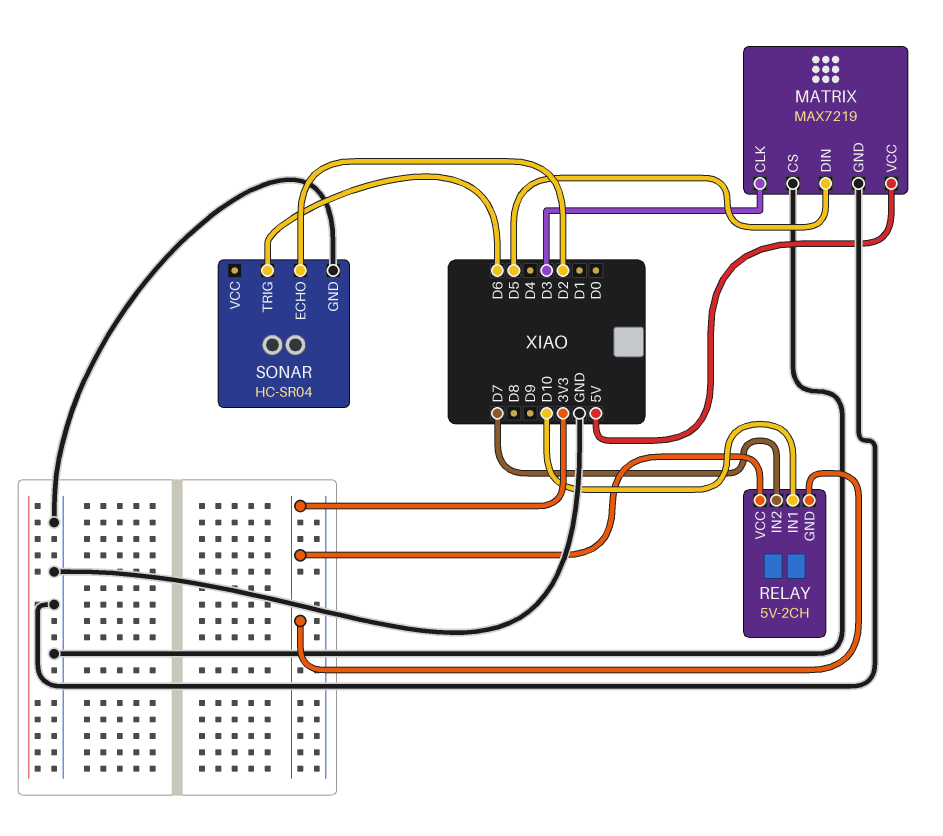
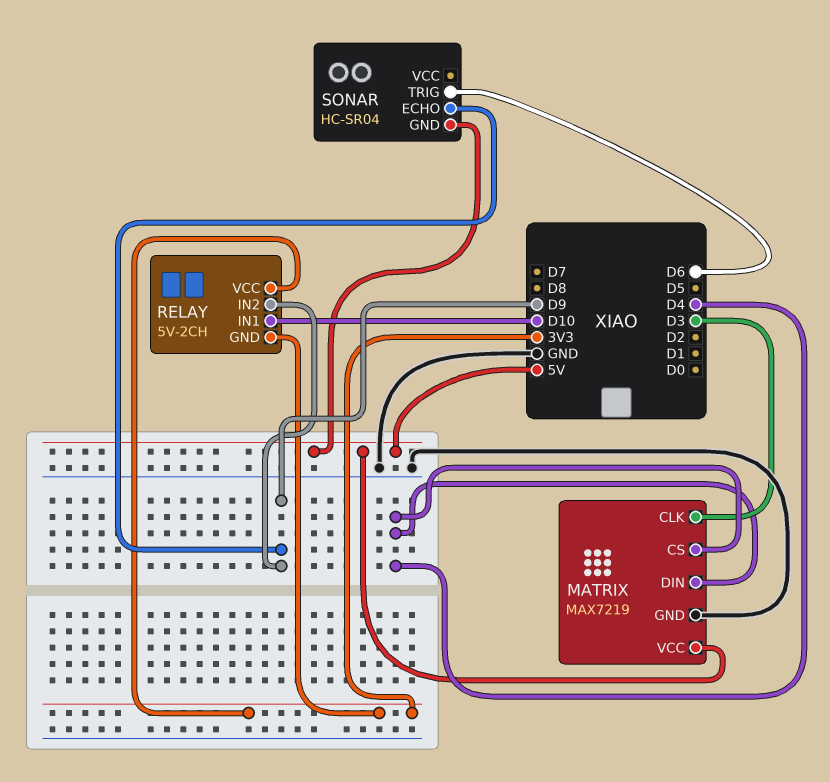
MATRIX pin CS: GND -> D4
MATRIX pin DIN: D5 -> D4
RELAY pin IN2: D7 -> D9
SONAR pin ECHO: D2 -> D9
SONAR pin GND: GND -> 5V

